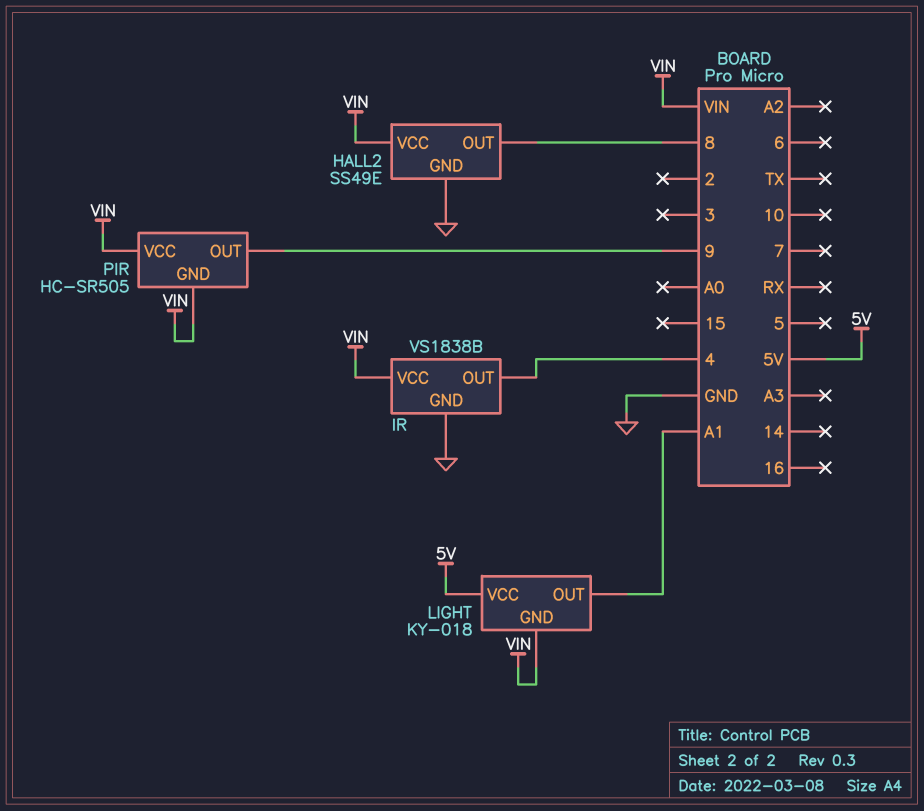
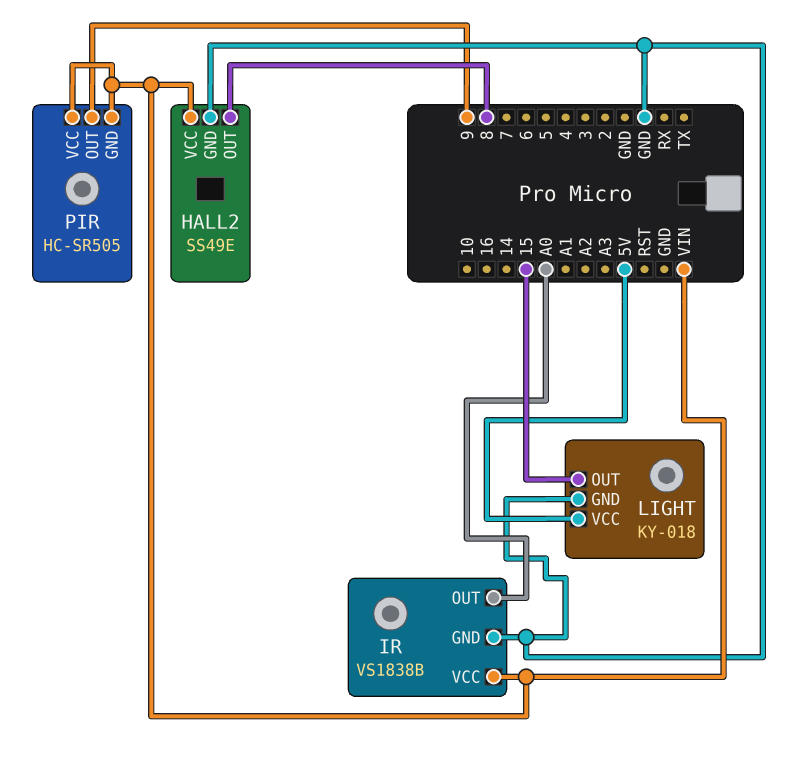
IR pin OUT: 4 -> A0
LIGHT pin GND: VIN -> GND
LIGHT pin OUT: A1 -> 15

